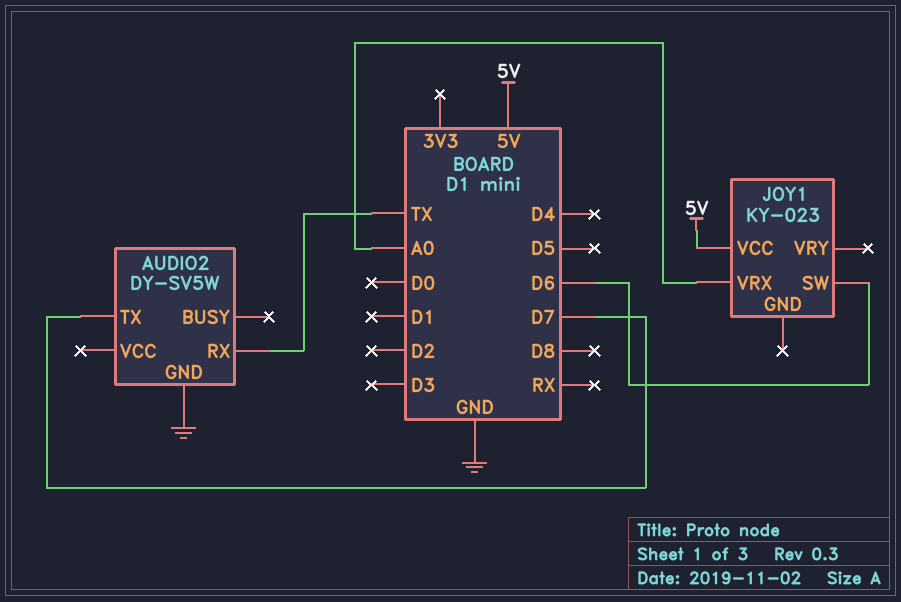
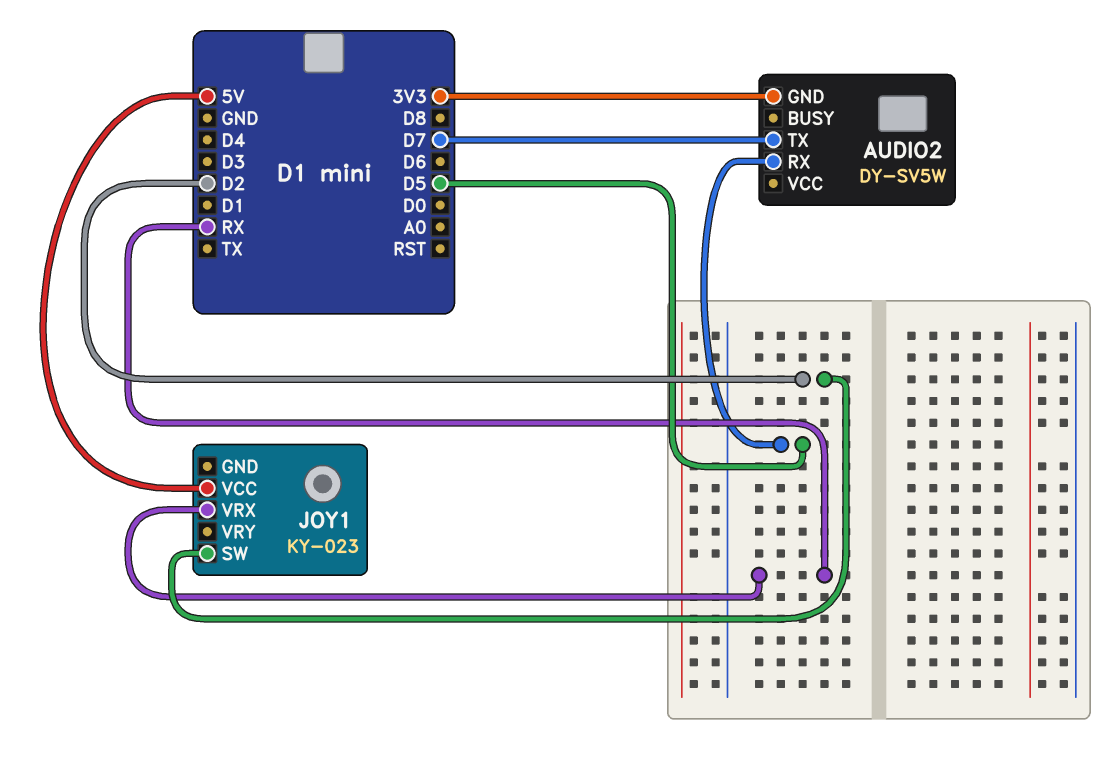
AUDIO2 pin GND: GND -> 3V3
AUDIO2 pin RX: TX -> D5
JOY1 pin SW: D6 -> D2
JOY1 pin VRX: A0 -> RX

